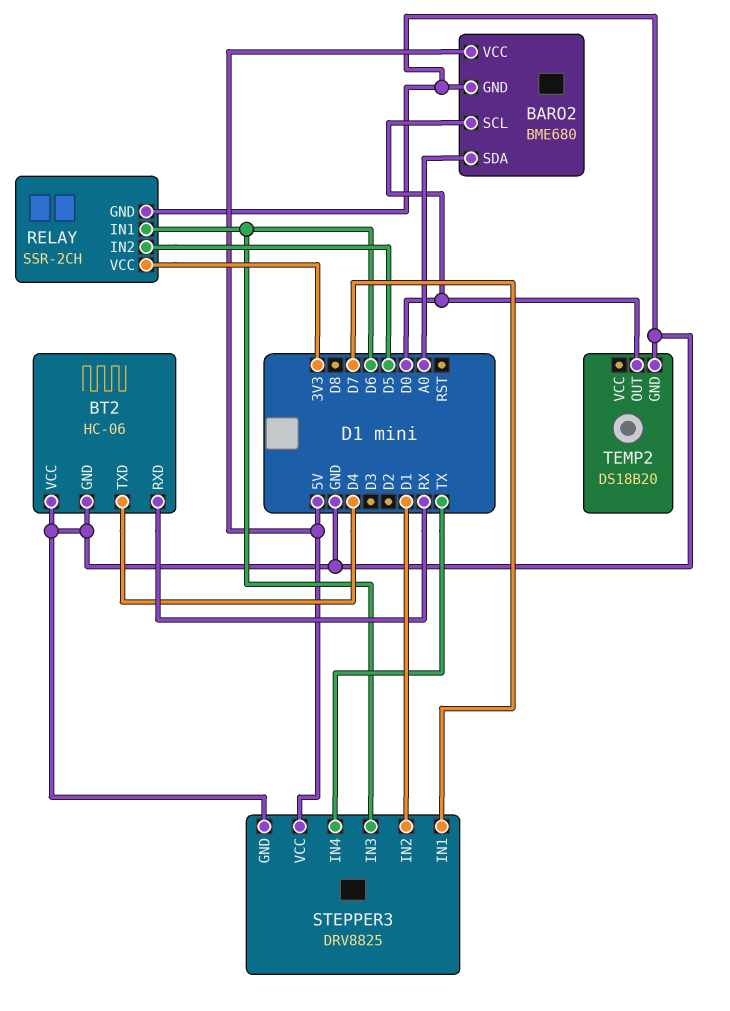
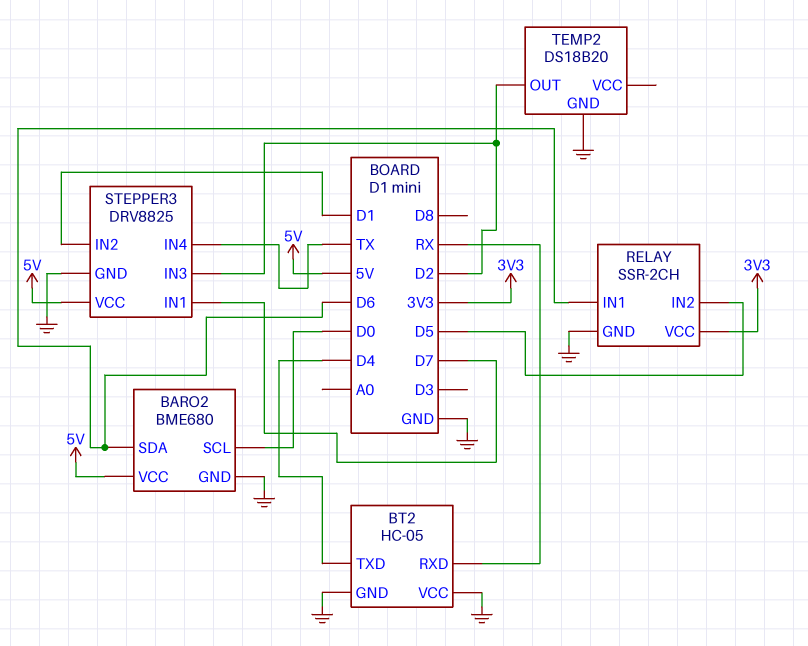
BARO2 pin SDA: A0 -> D6
BT2: HC-06 -> HC-05
STEPPER3 pin IN3: D6 -> D2
TEMP2 pin OUT: D0 -> D2

